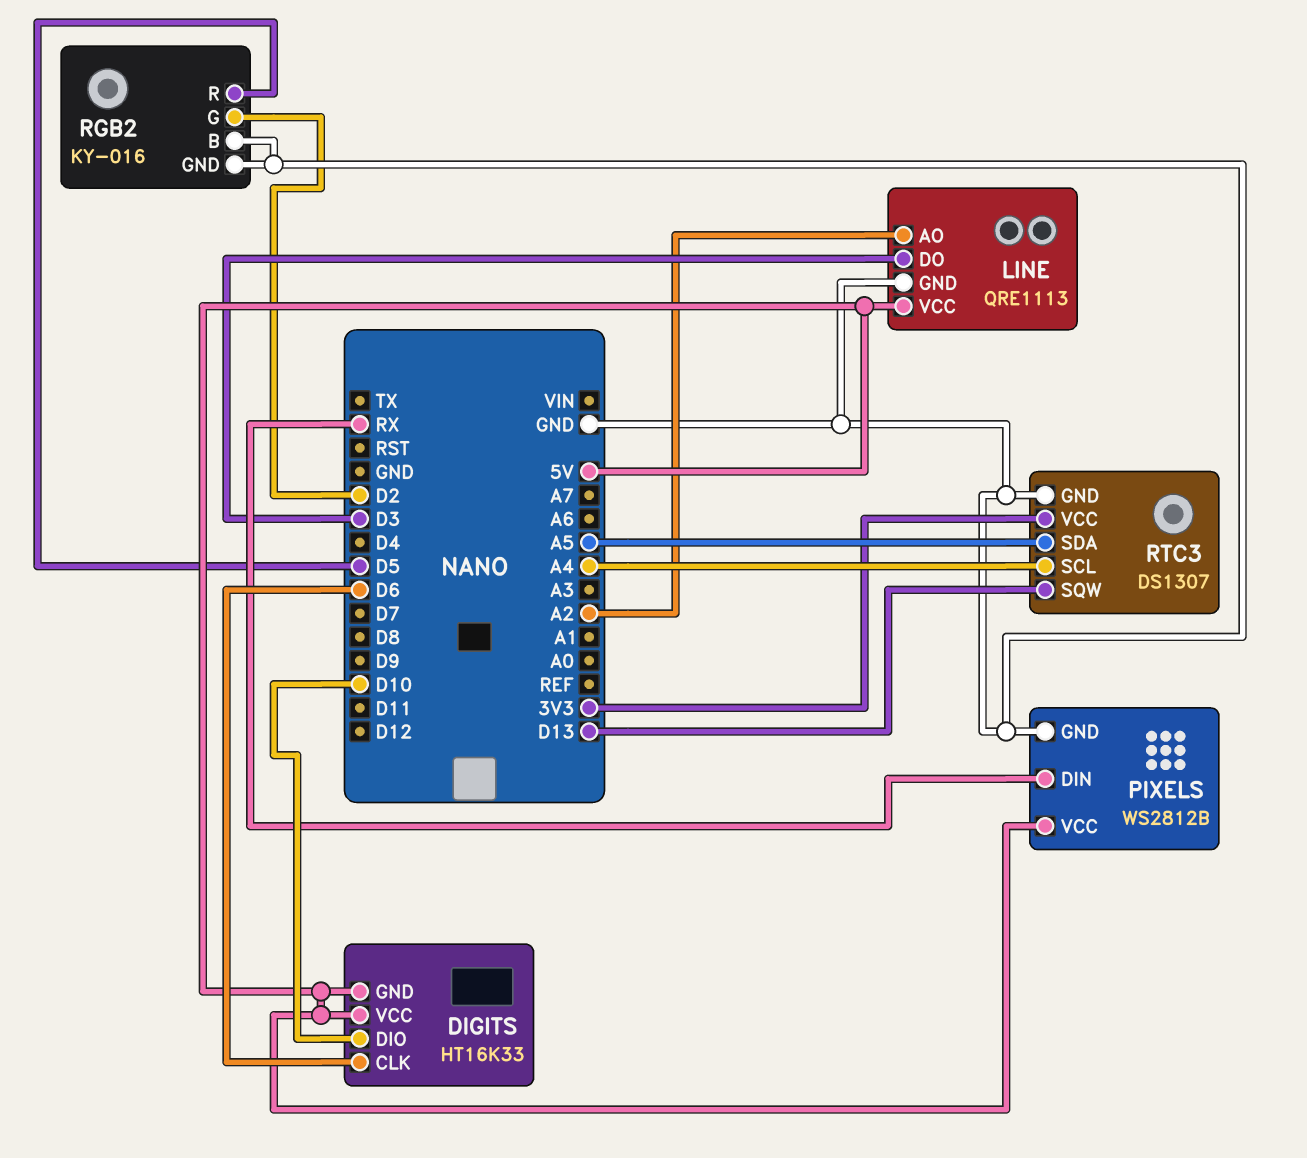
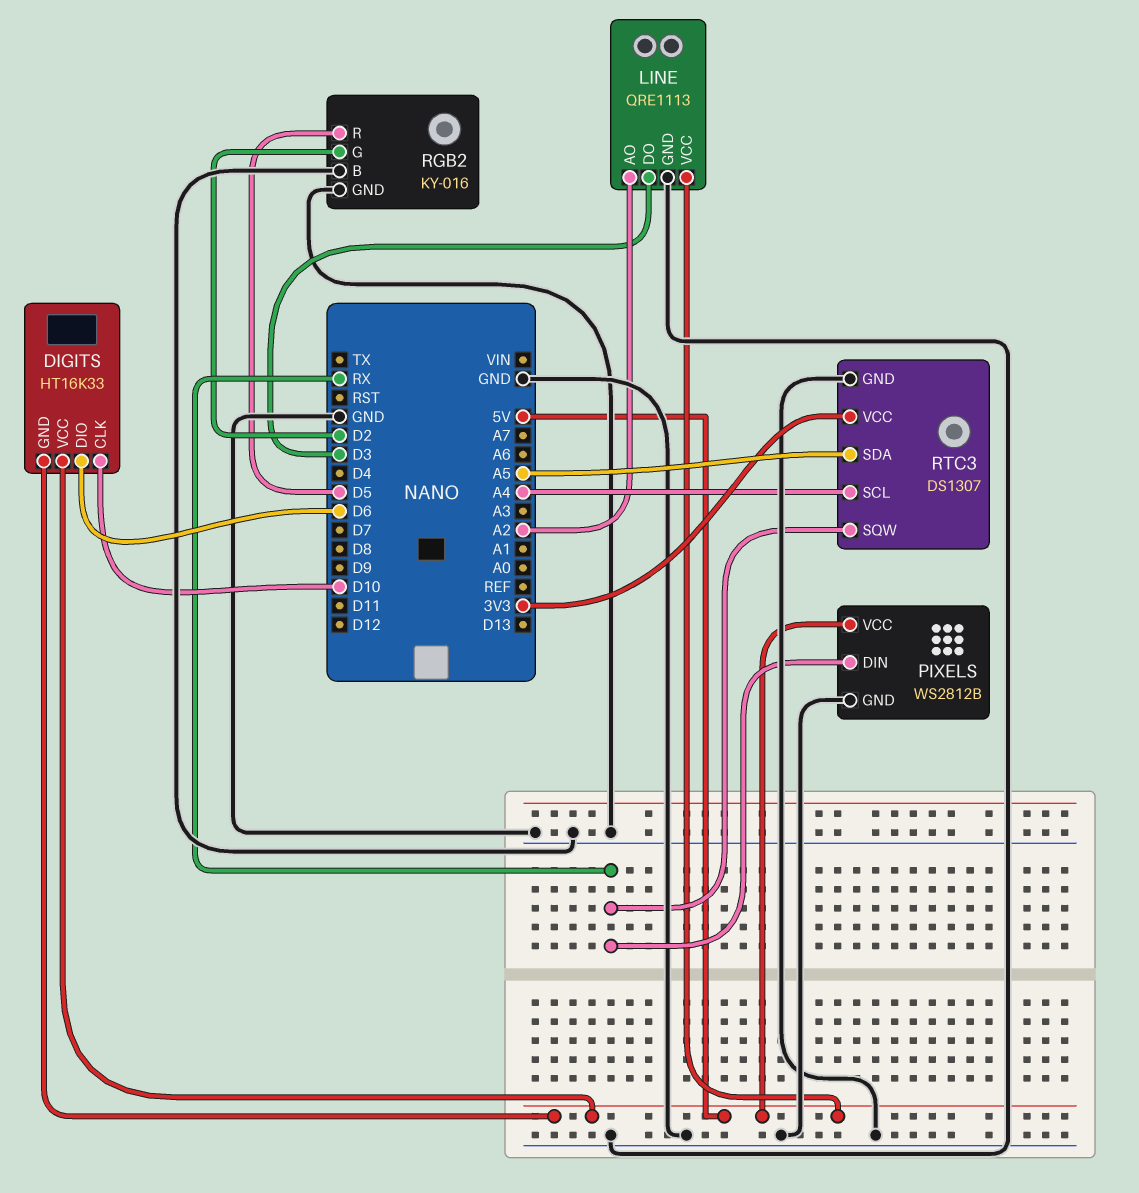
DIGITS pin CLK: D6 -> D10
DIGITS pin DIO: D10 -> D6
RTC3 pin SQW: D13 -> RX

